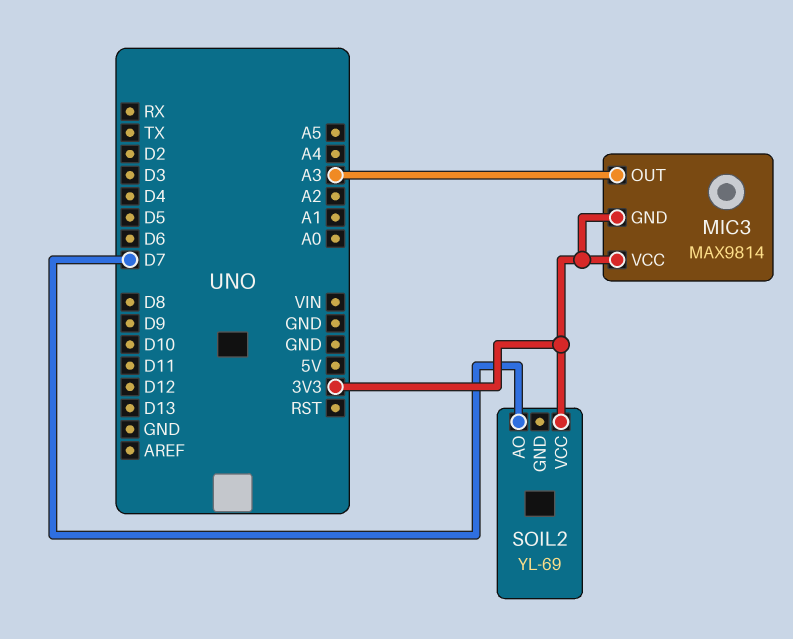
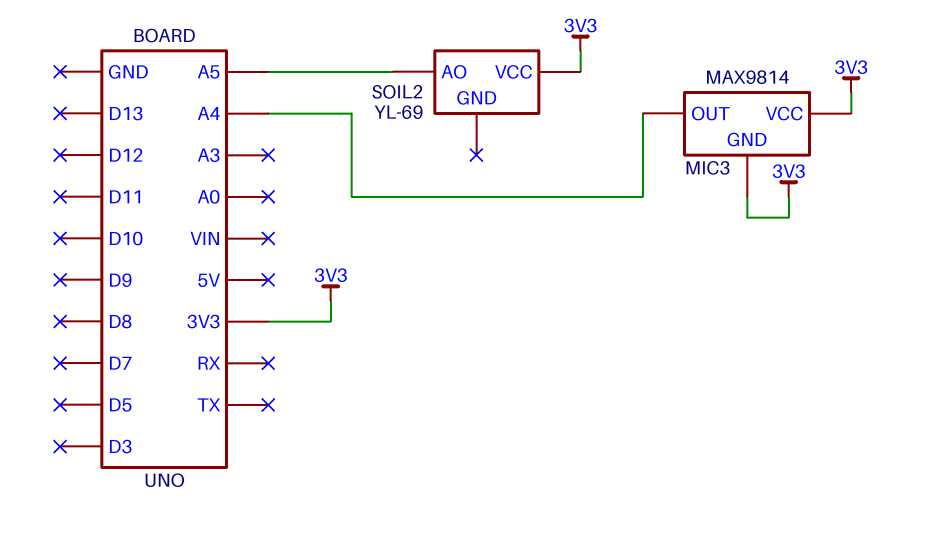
MIC3 pin OUT: A3 -> A4
SOIL2 pin AO: D7 -> A5

